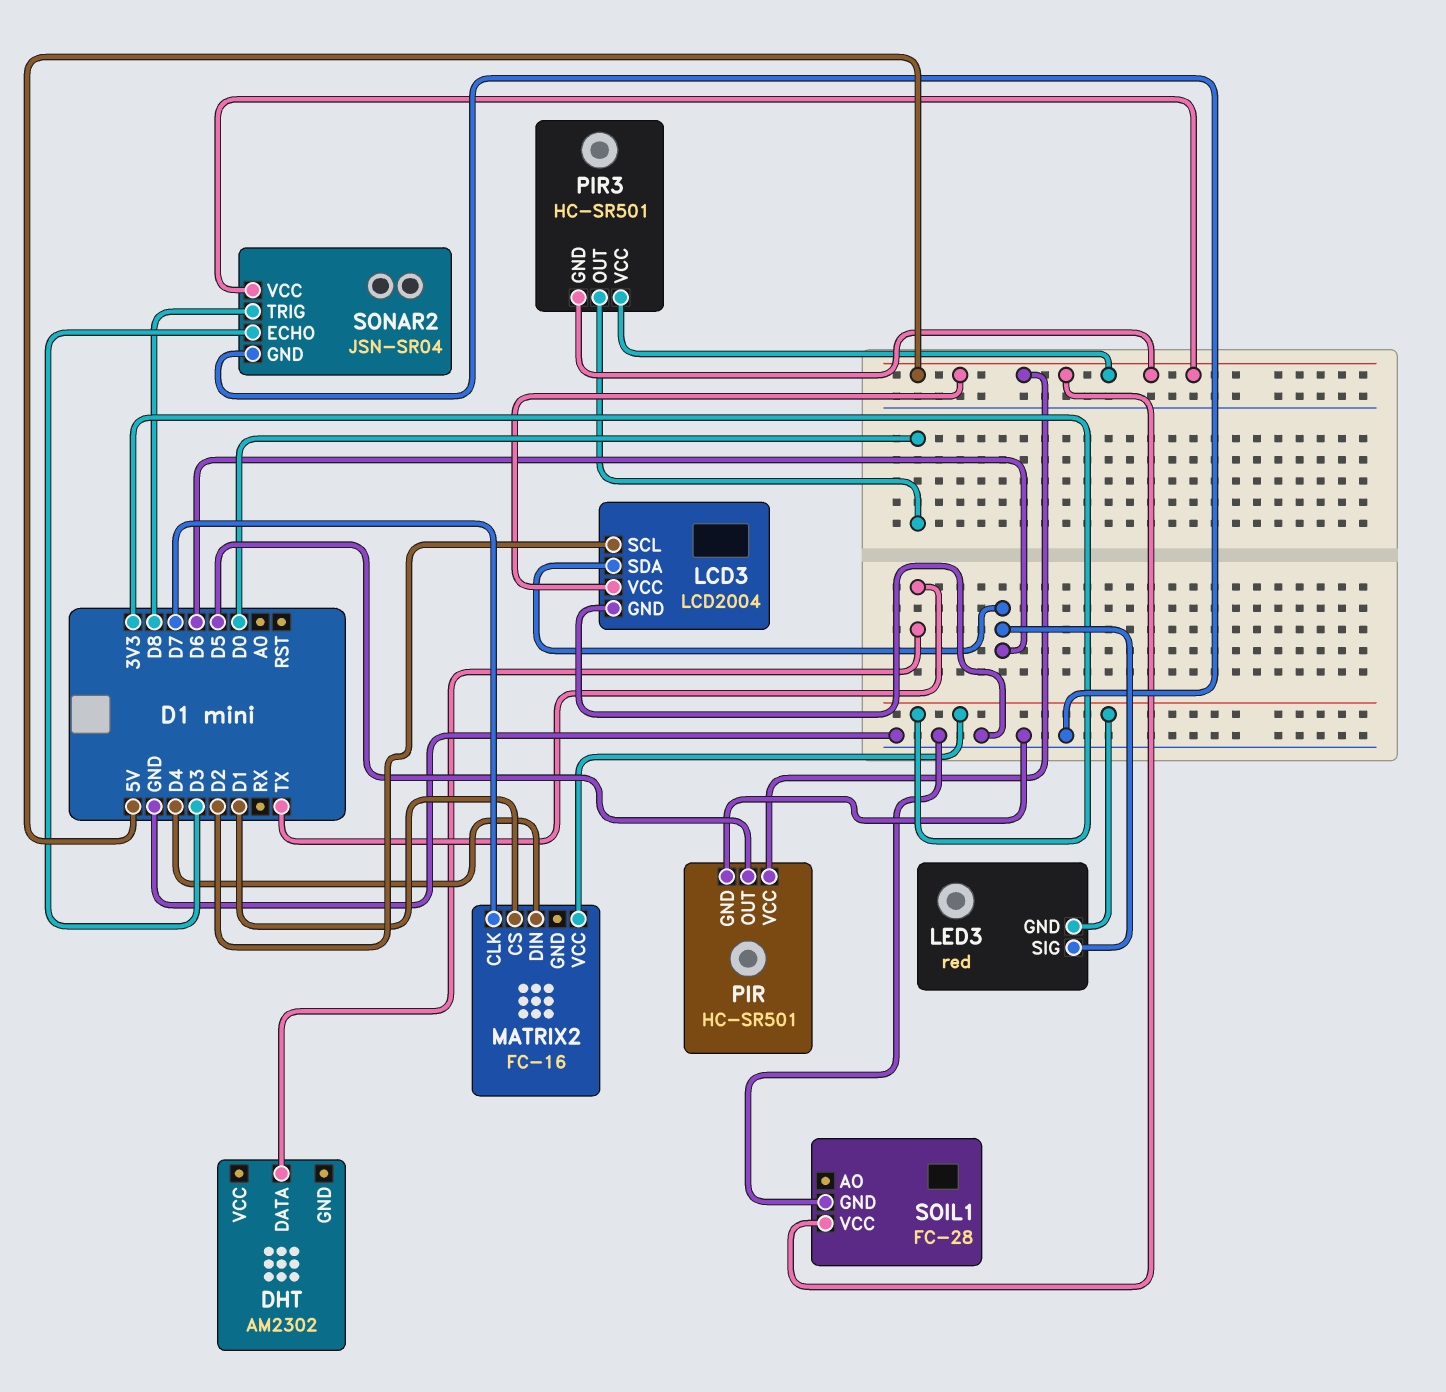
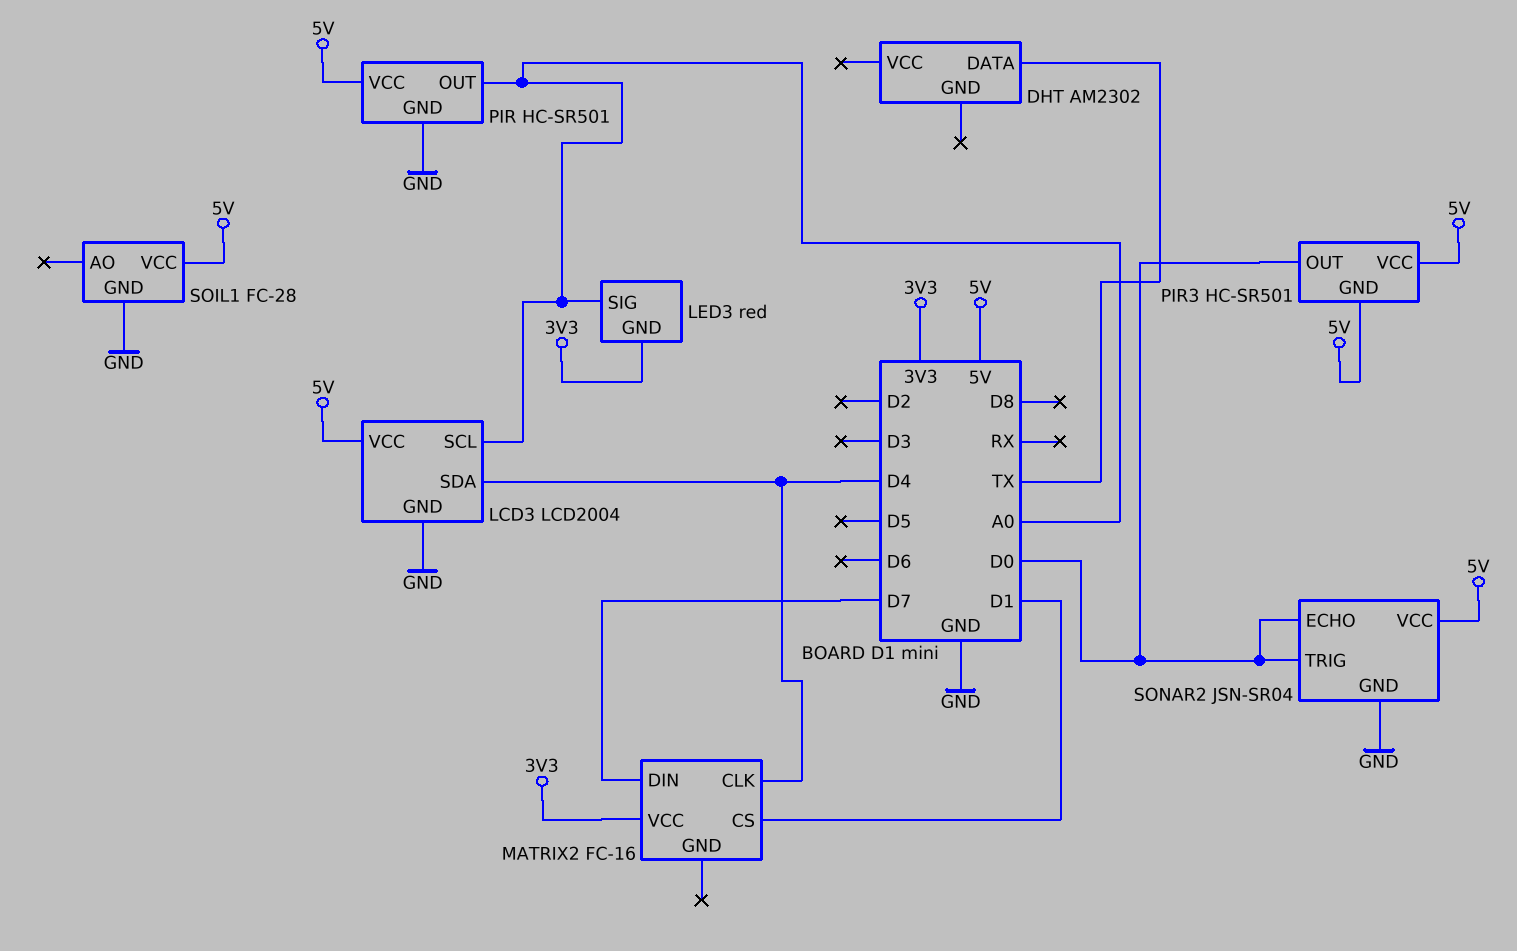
LCD3 pin SCL: D2 -> A0
LCD3 pin SDA: D6 -> D4
LED3 pin SIG: D6 -> A0
MATRIX2 pin CLK: D7 -> D4
MATRIX2 pin DIN: D4 -> D7
PIR pin OUT: D5 -> A0
SONAR2 pin ECHO: D3 -> D0
SONAR2 pin TRIG: D8 -> D0

